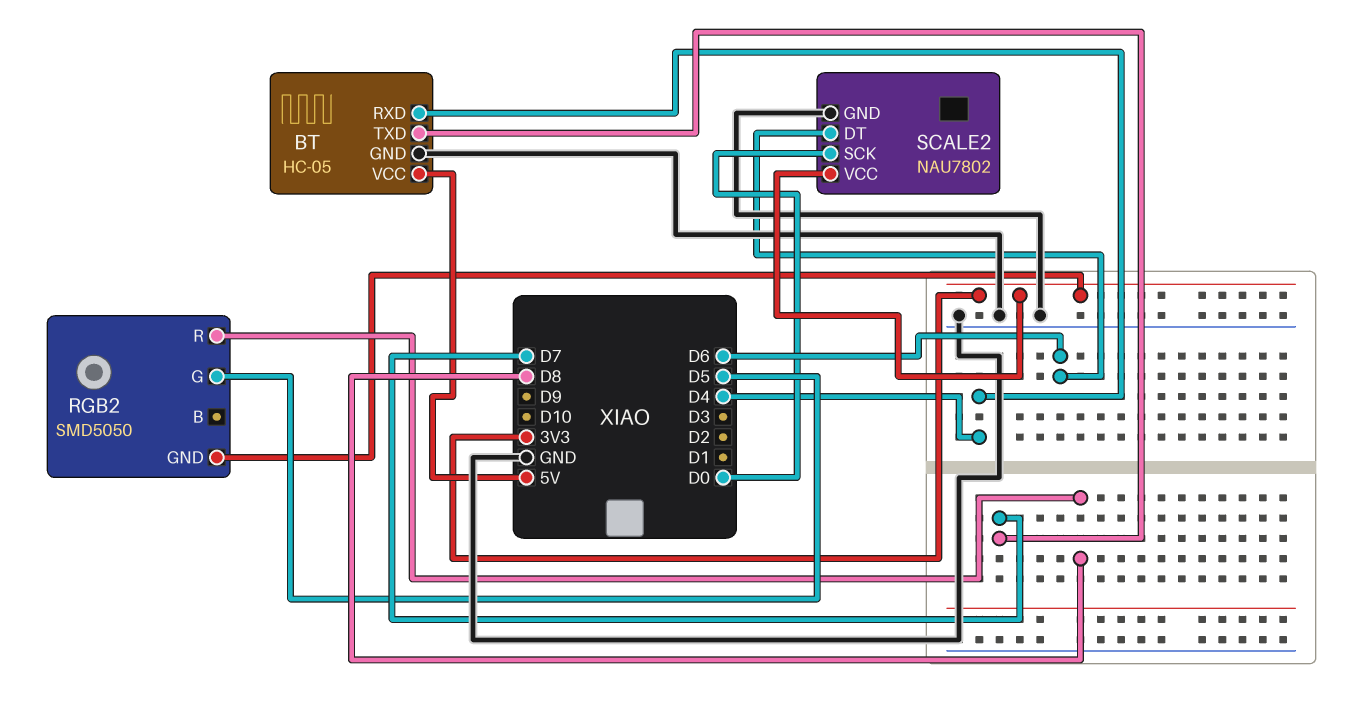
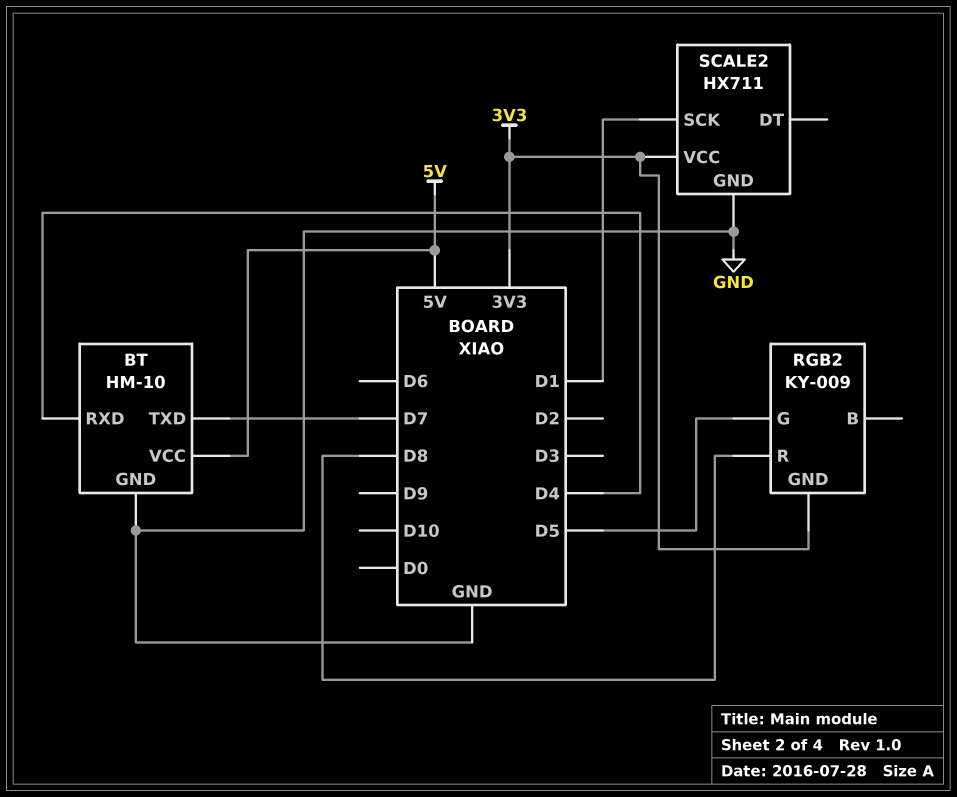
BT: HC-05 -> HM-10
RGB2: SMD5050 -> KY-009
SCALE2: NAU7802 -> HX711
SCALE2 pin DT: D6 -> none
SCALE2 pin SCK: D0 -> D1

